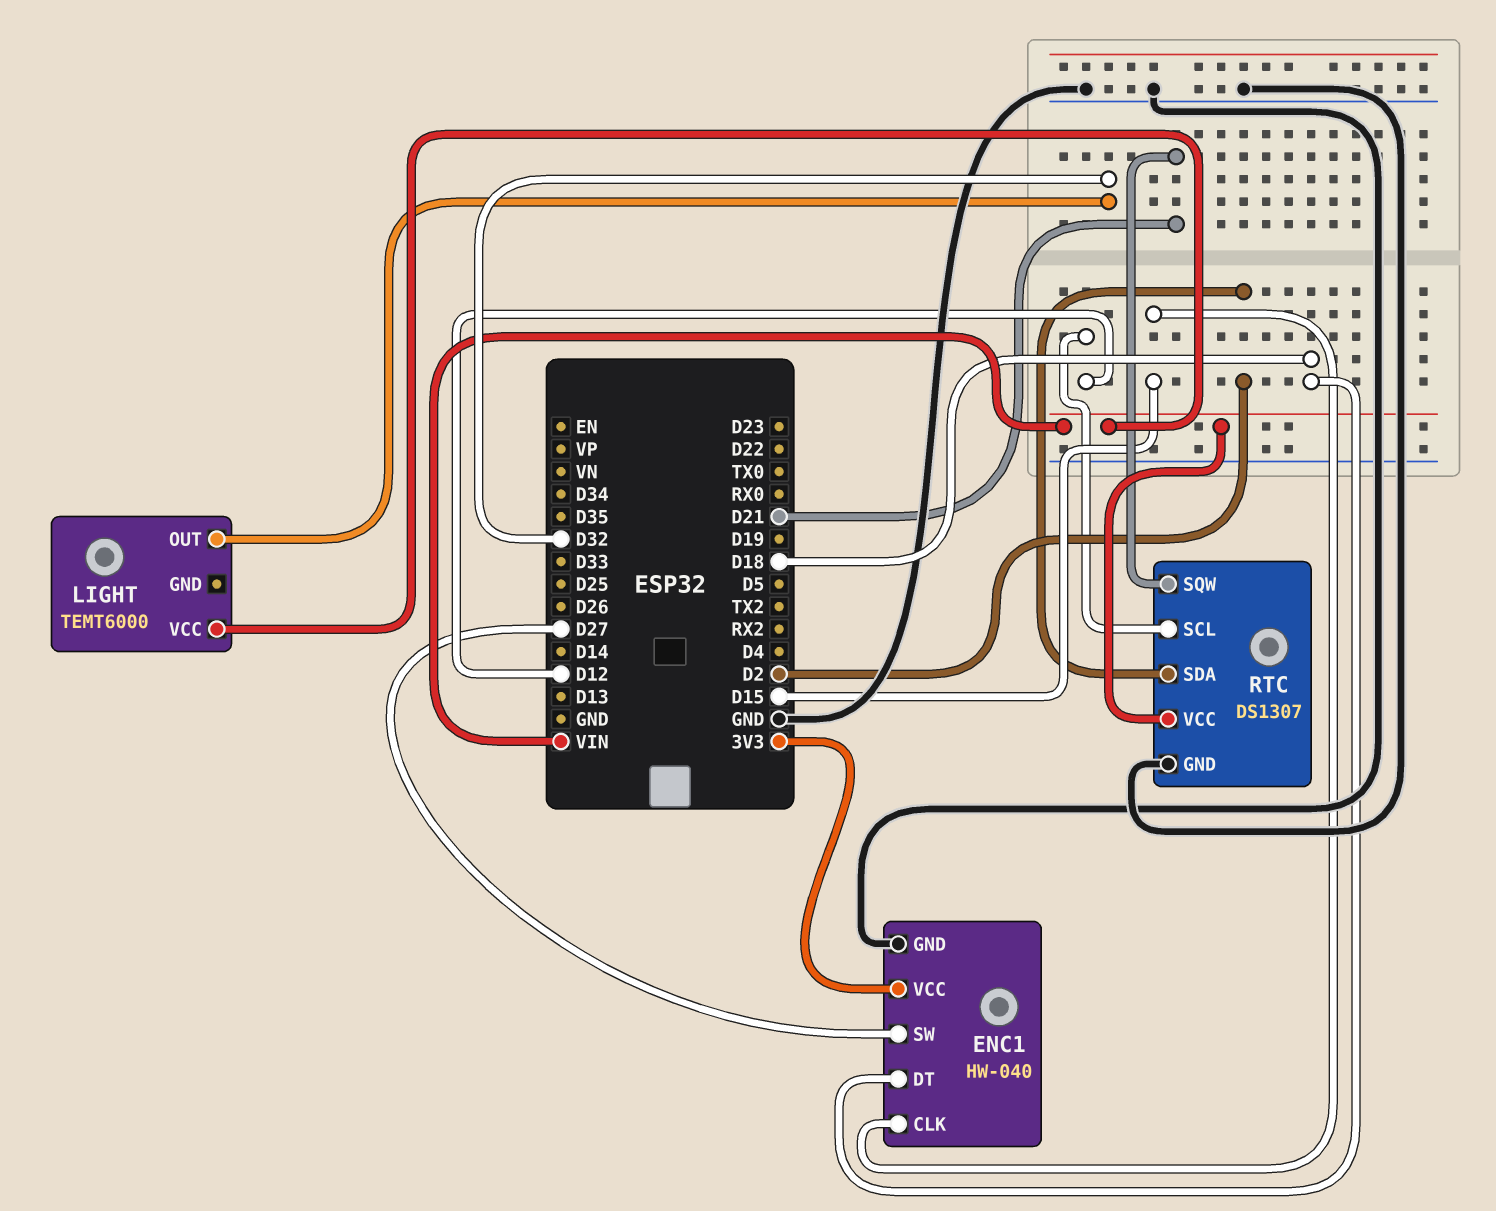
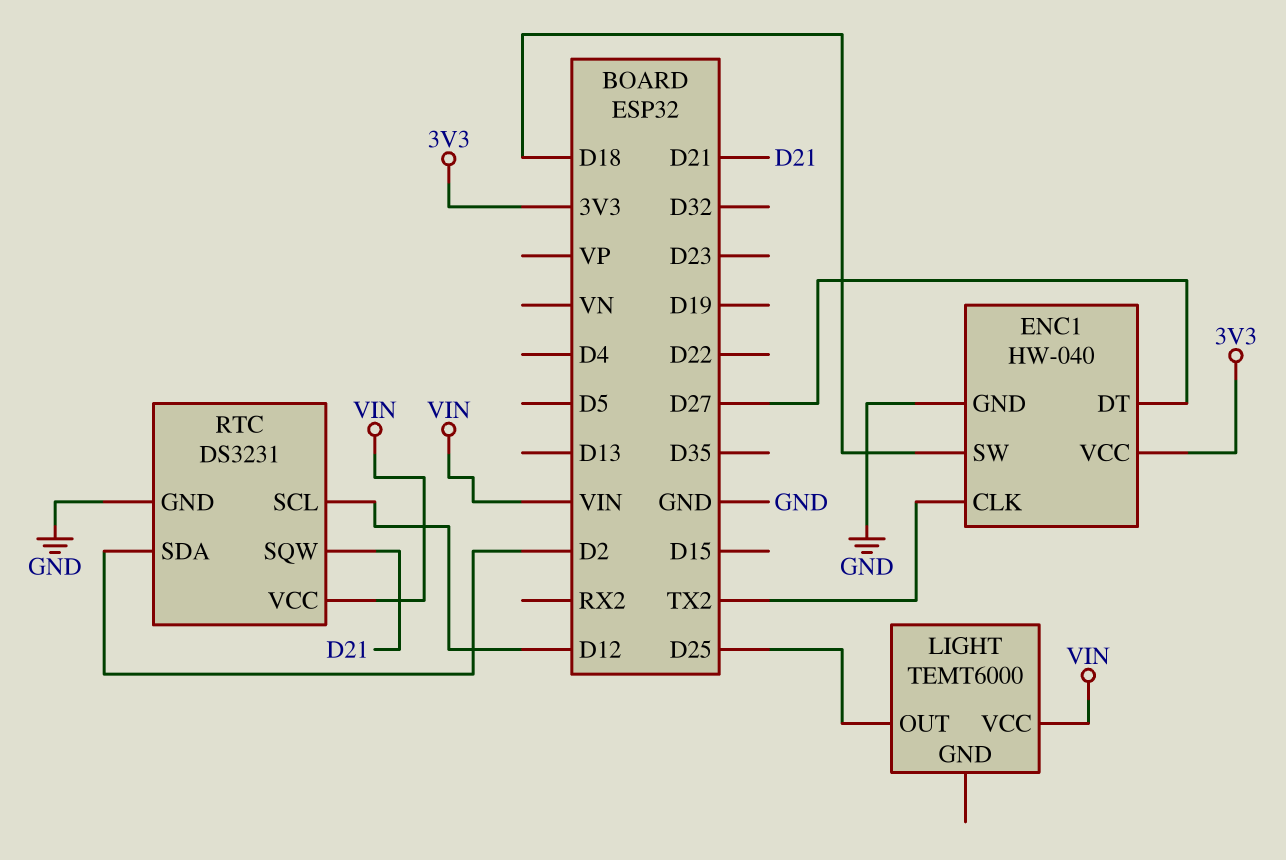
ENC1 pin CLK: D15 -> TX2
ENC1 pin DT: D18 -> D27
ENC1 pin SW: D27 -> D18
LIGHT pin OUT: D32 -> D25
RTC: DS1307 -> DS3231

